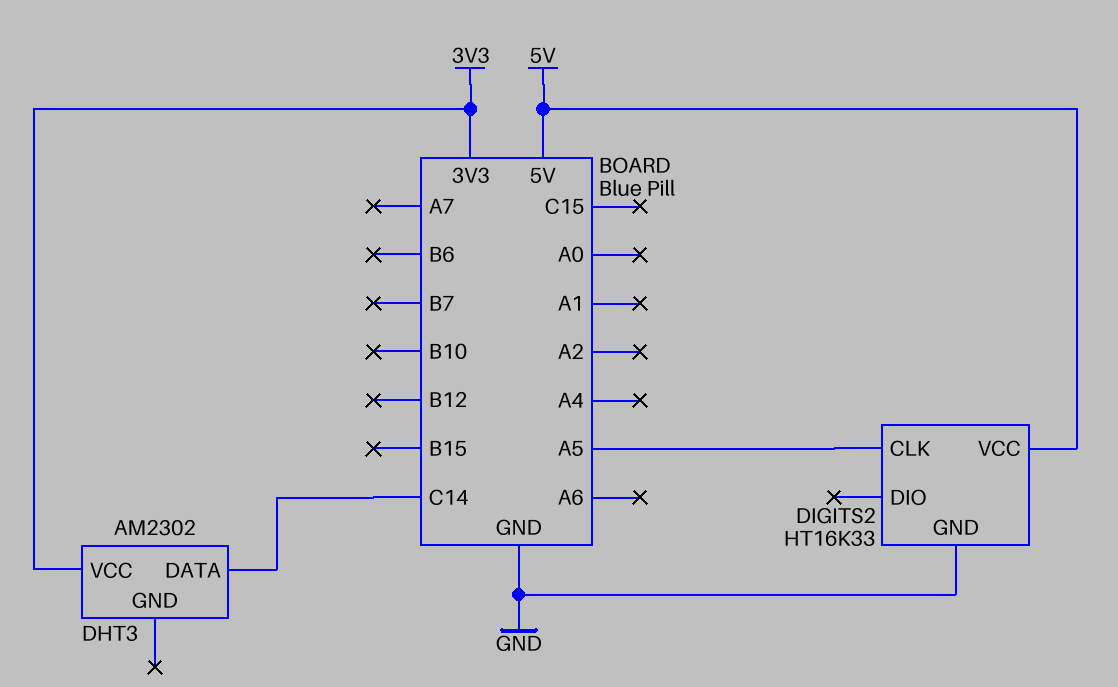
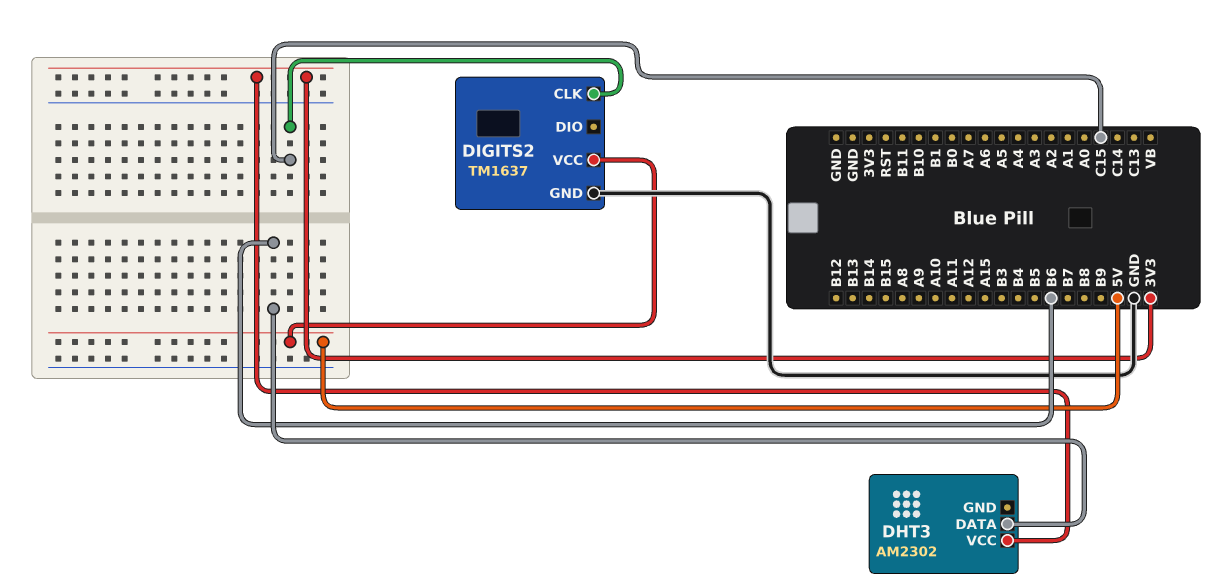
DHT3 pin DATA: C14 -> B6
DIGITS2: HT16K33 -> TM1637
DIGITS2 pin CLK: A5 -> C15

